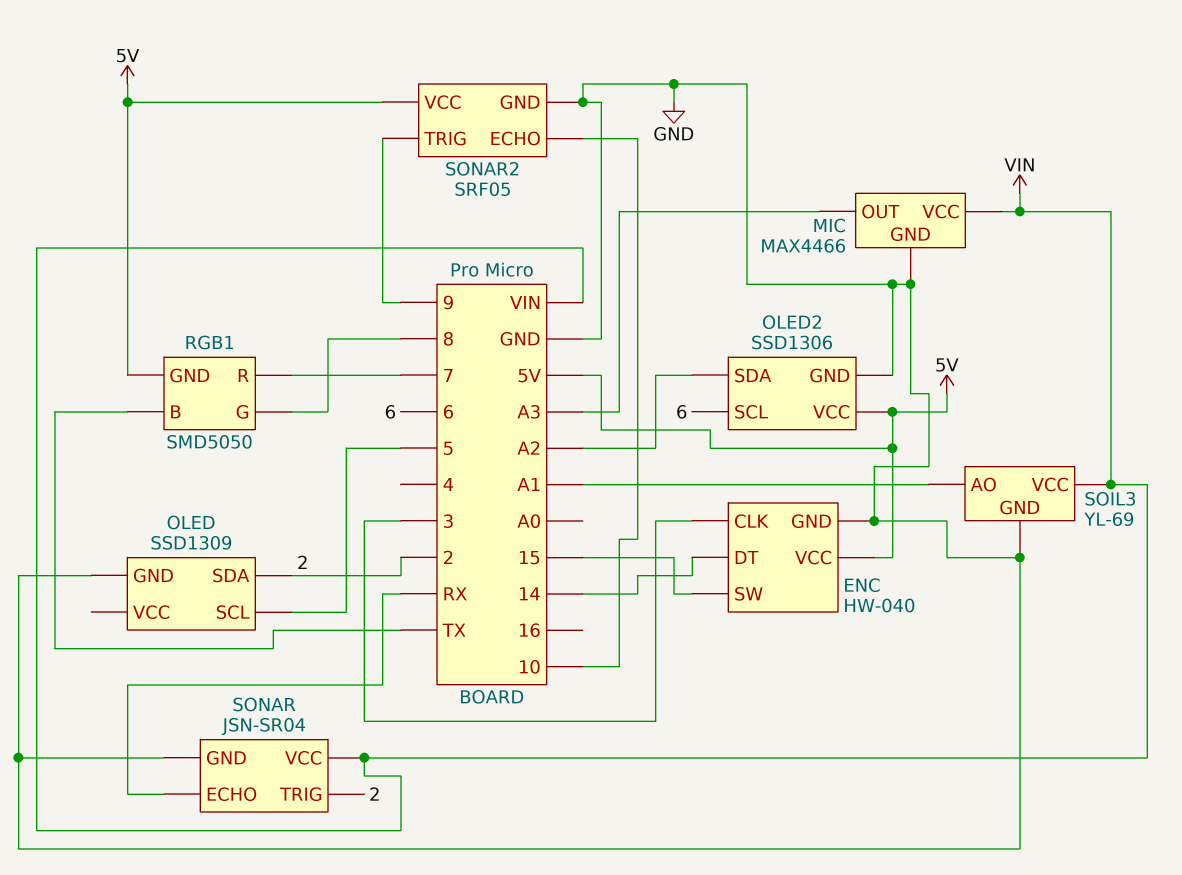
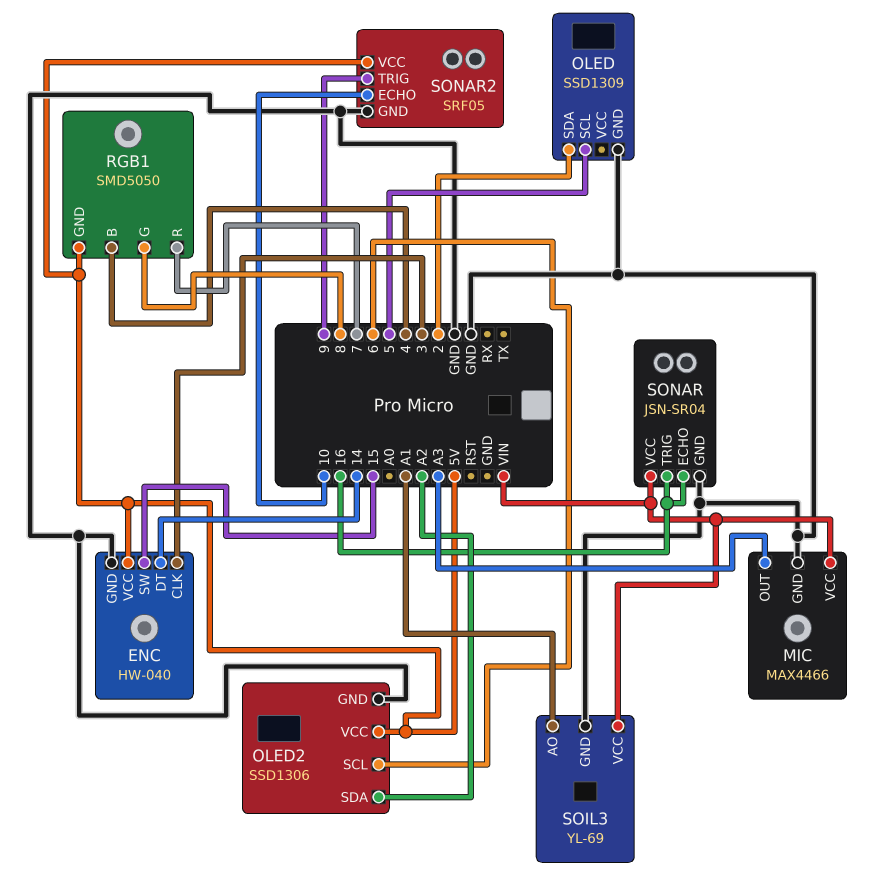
RGB1 pin B: TX -> 4
SONAR pin ECHO: RX -> 16
SONAR pin TRIG: 2 -> 16

